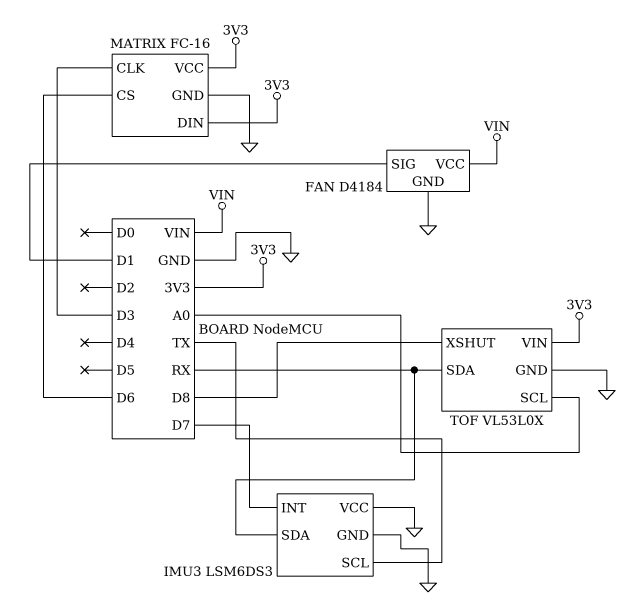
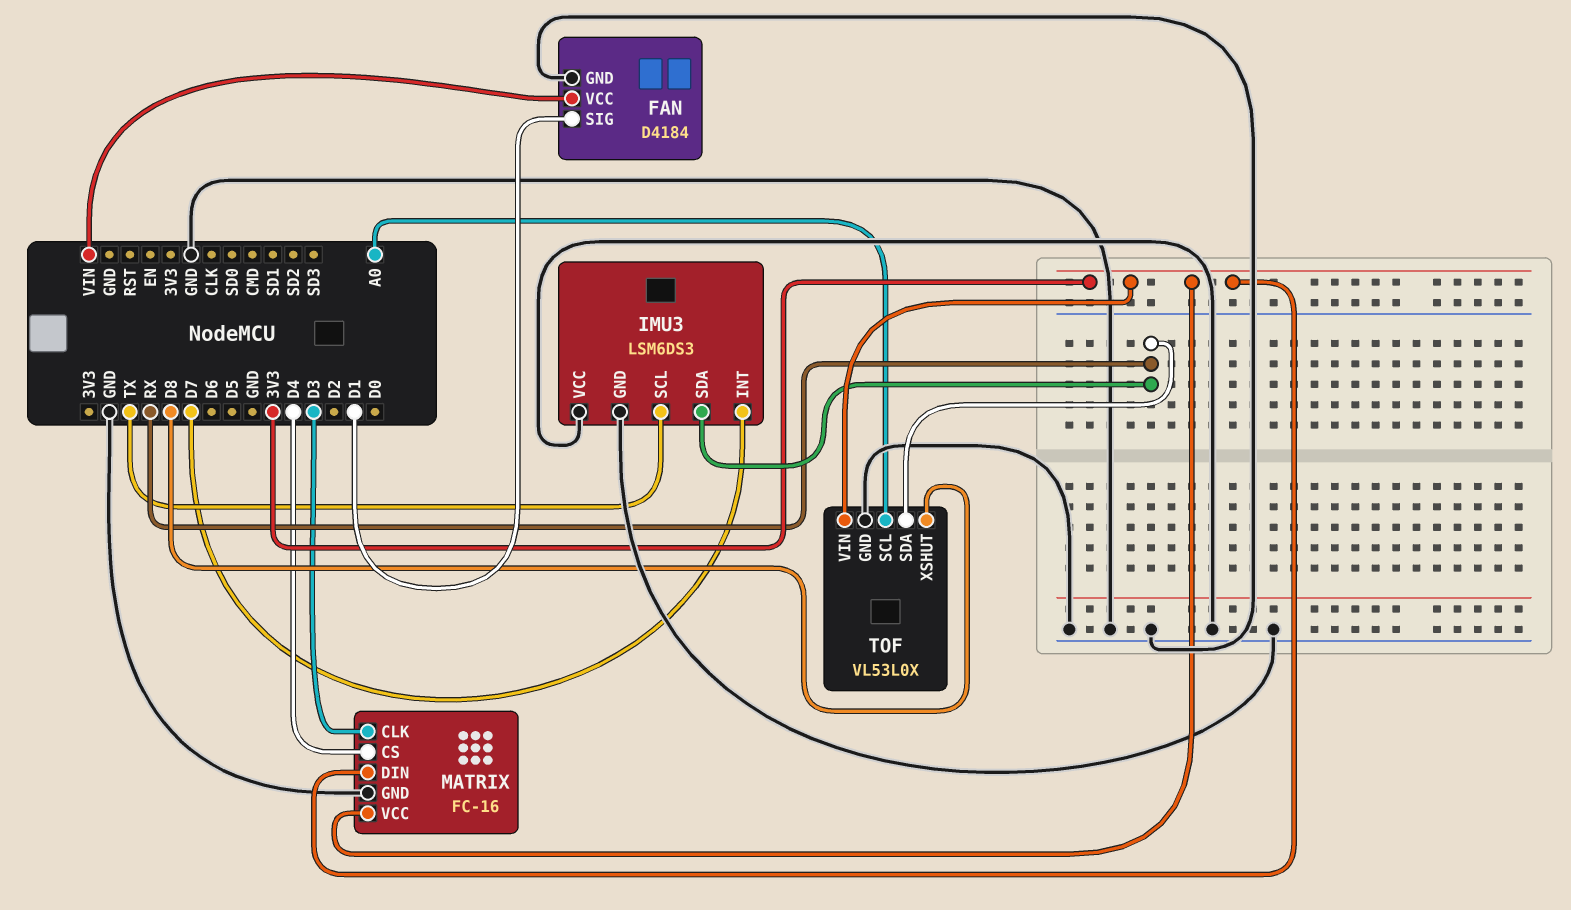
MATRIX pin CS: D6 -> D4

